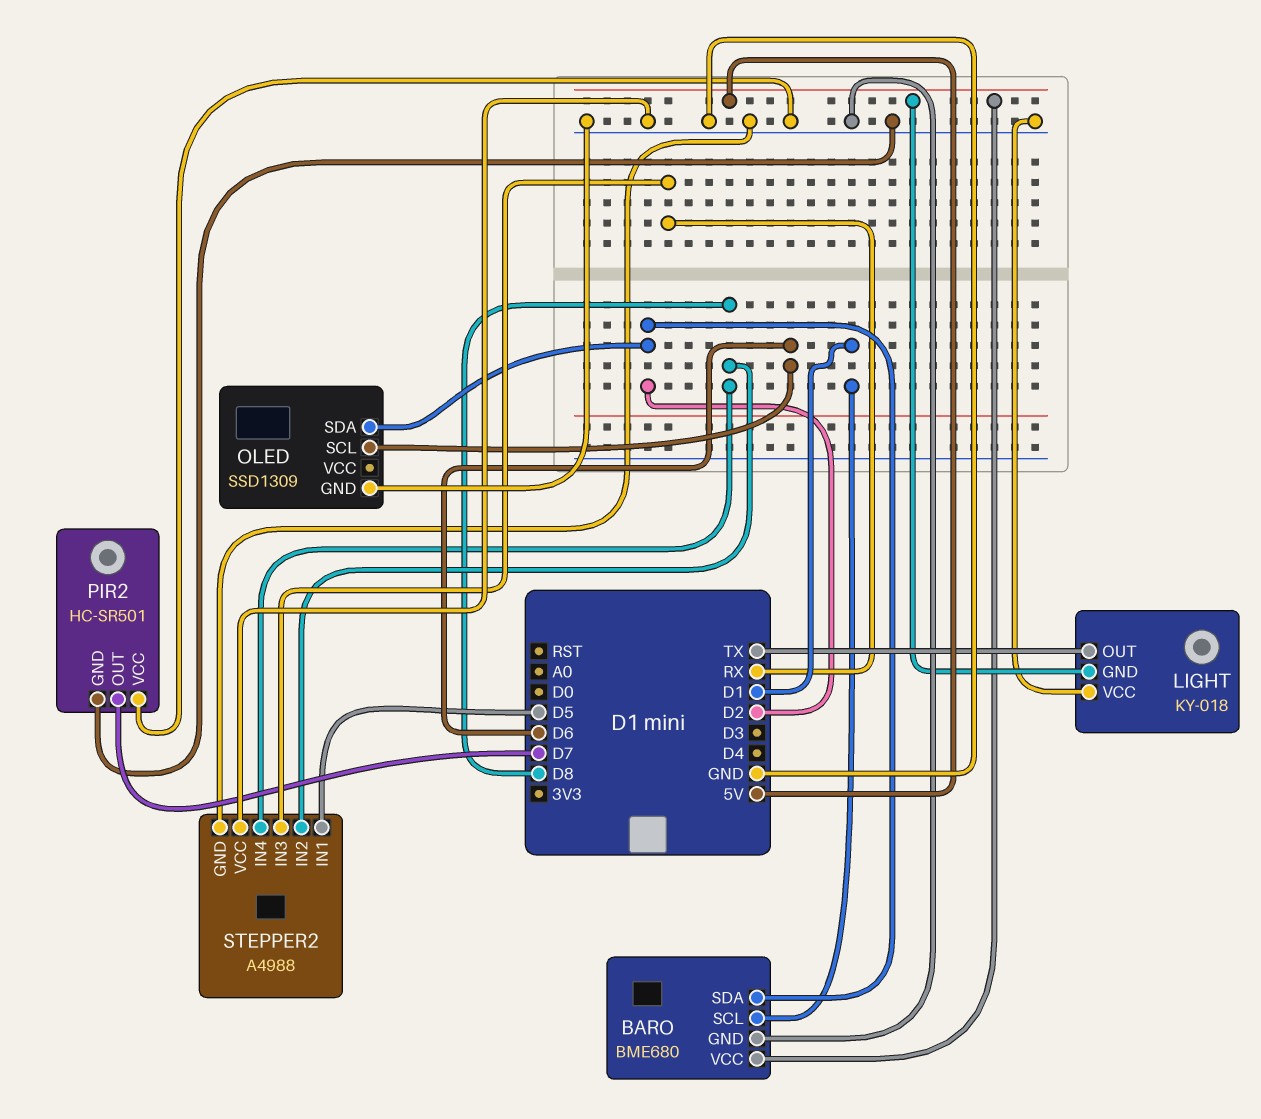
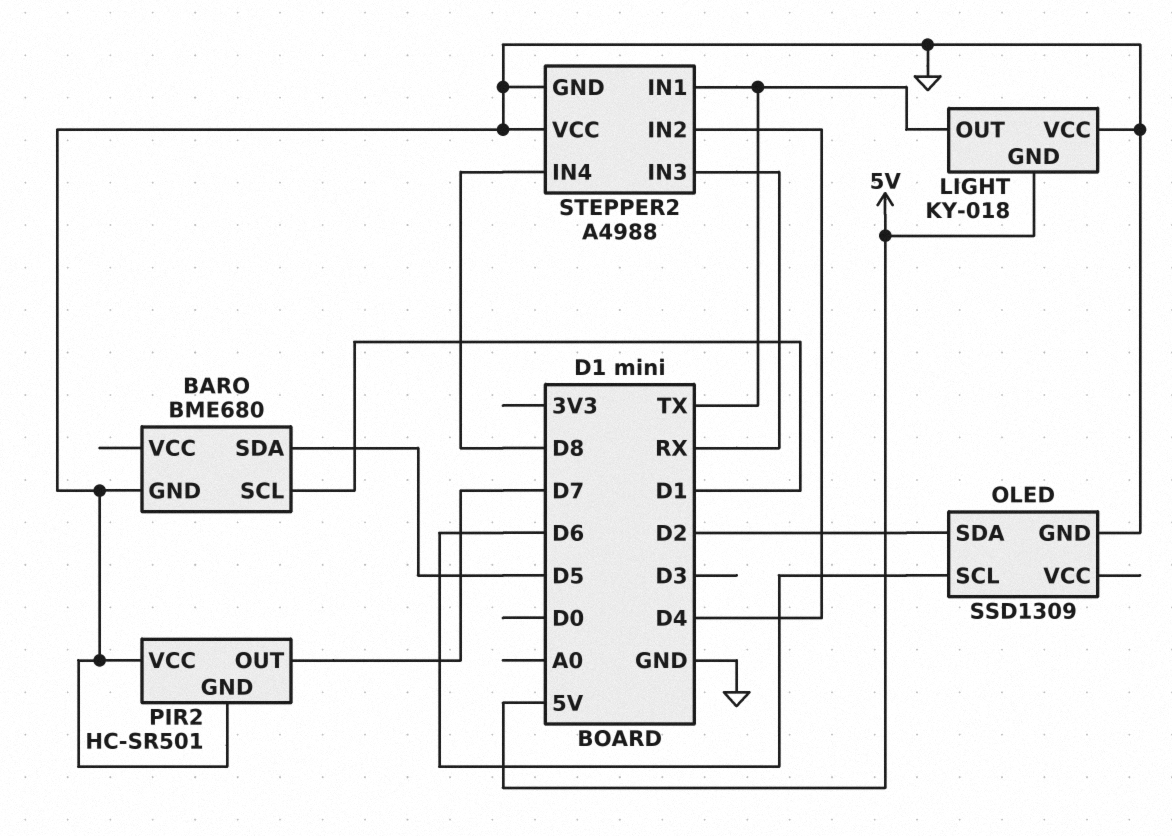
BARO pin SDA: D2 -> D5
BARO pin VCC: 5V -> none
STEPPER2 pin IN1: D5 -> TX
STEPPER2 pin IN2: D8 -> D4

